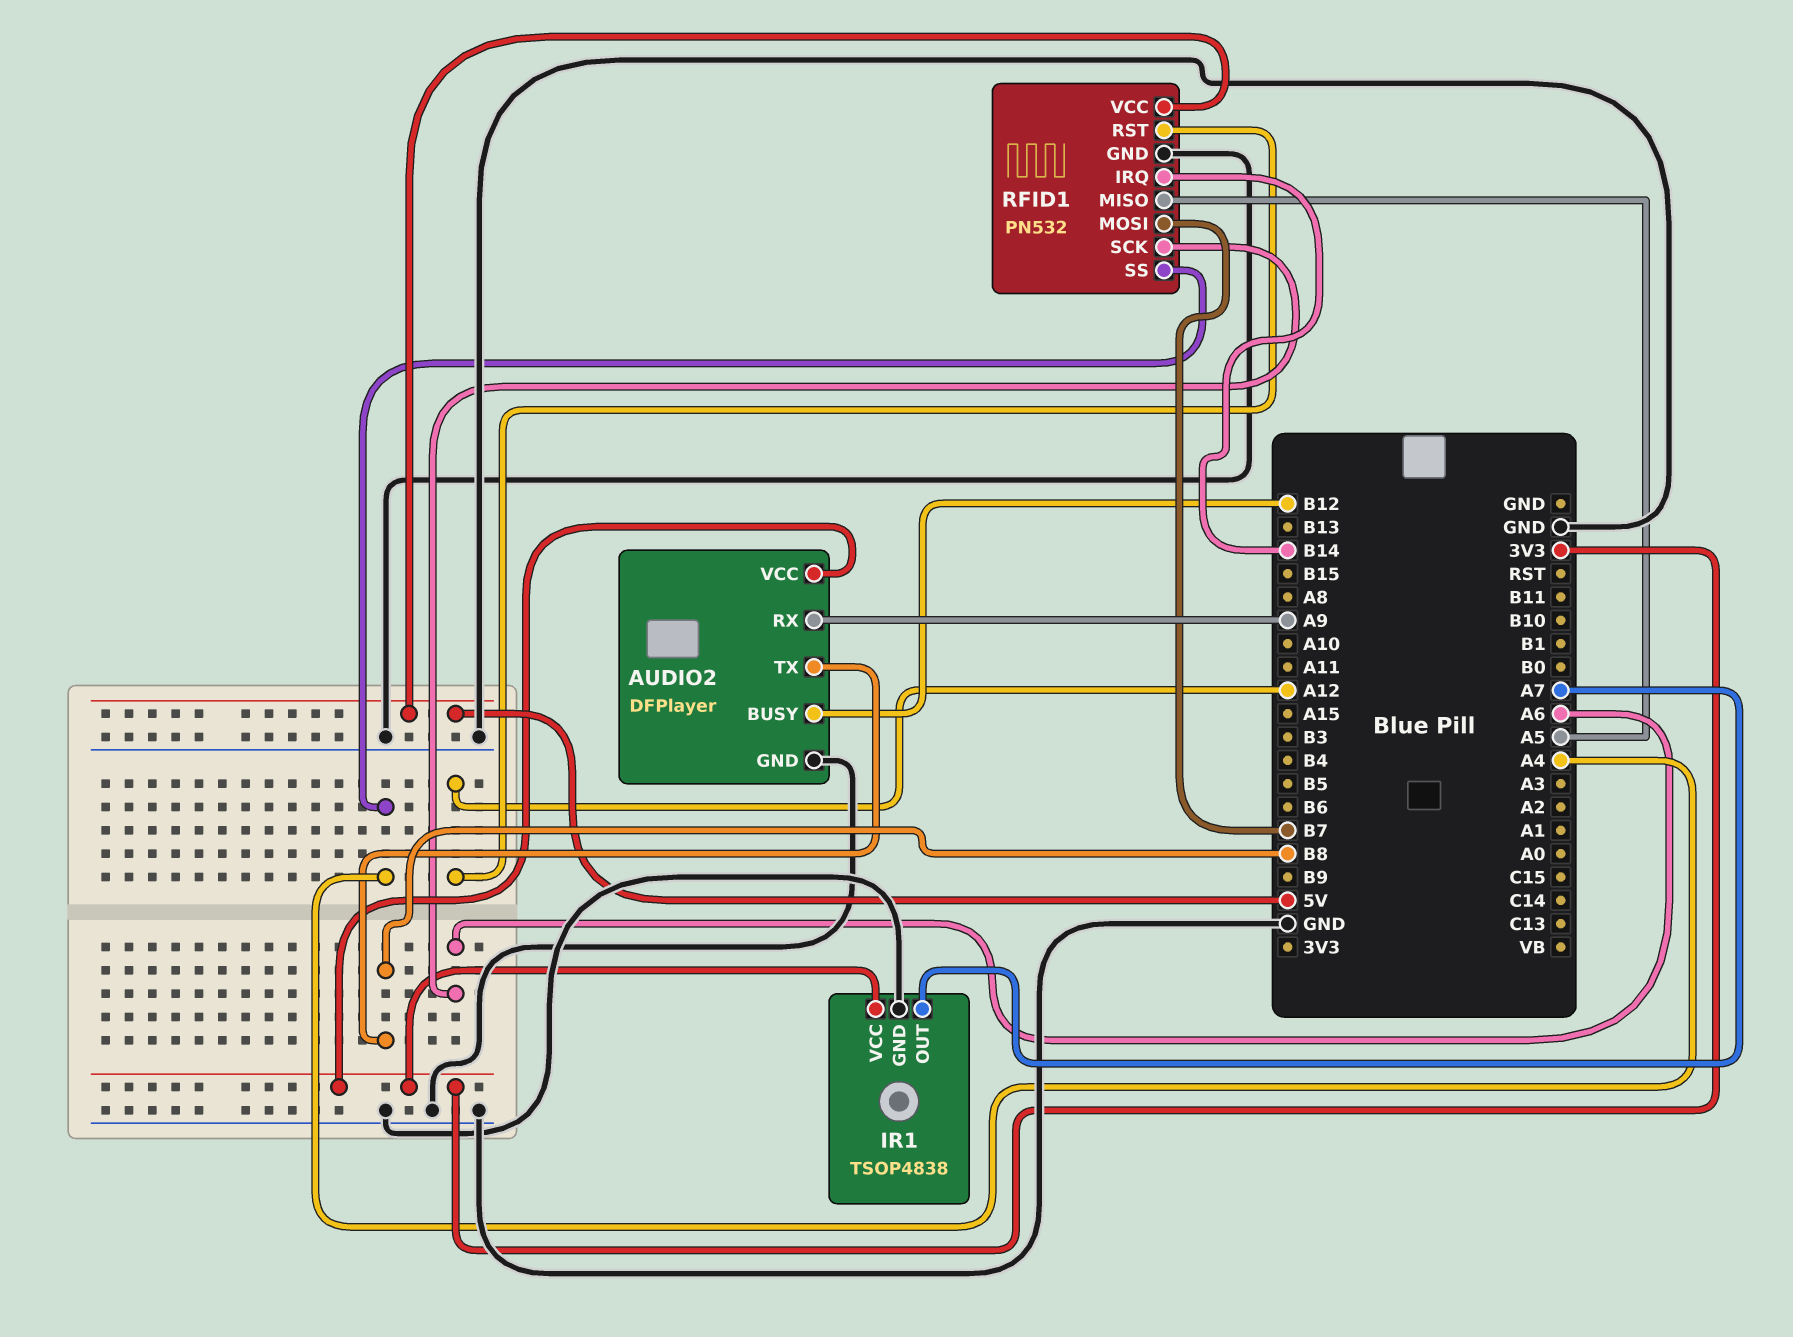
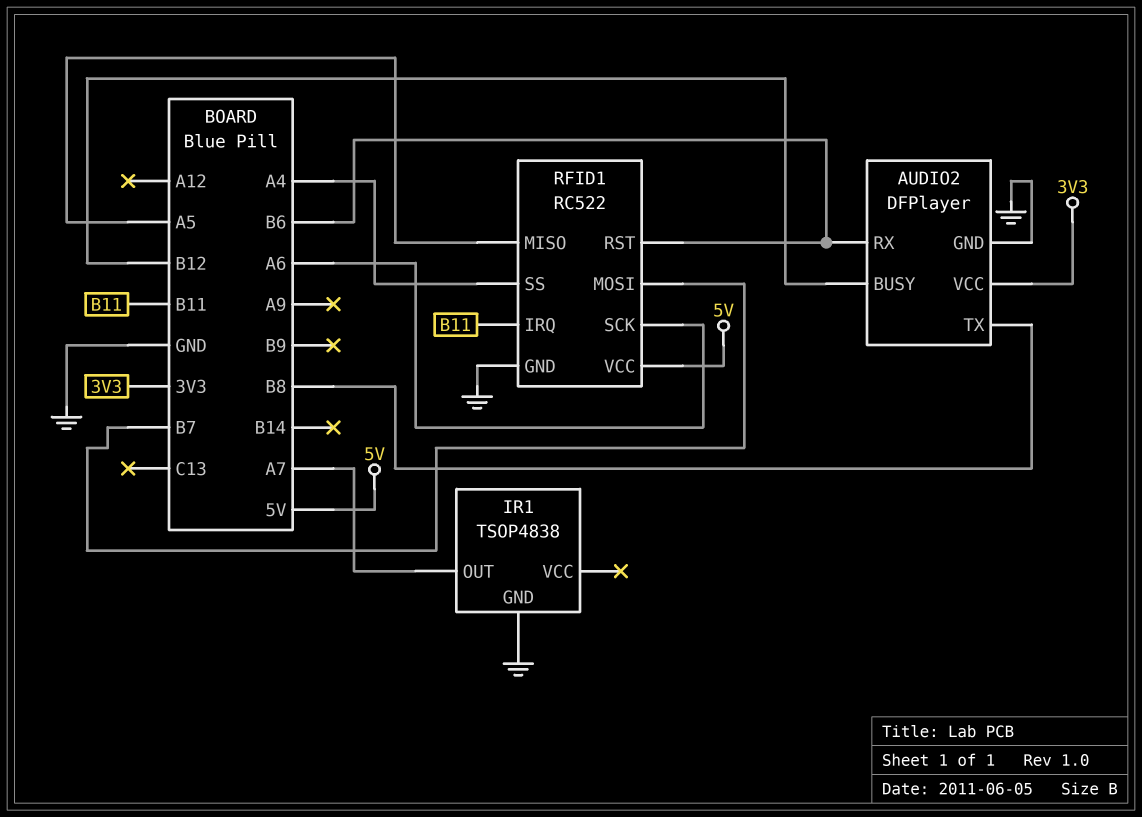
AUDIO2 pin RX: A9 -> B6
IR1 pin VCC: 3V3 -> none
RFID1: PN532 -> RC522
RFID1 pin IRQ: B14 -> B11
RFID1 pin RST: A12 -> B6

